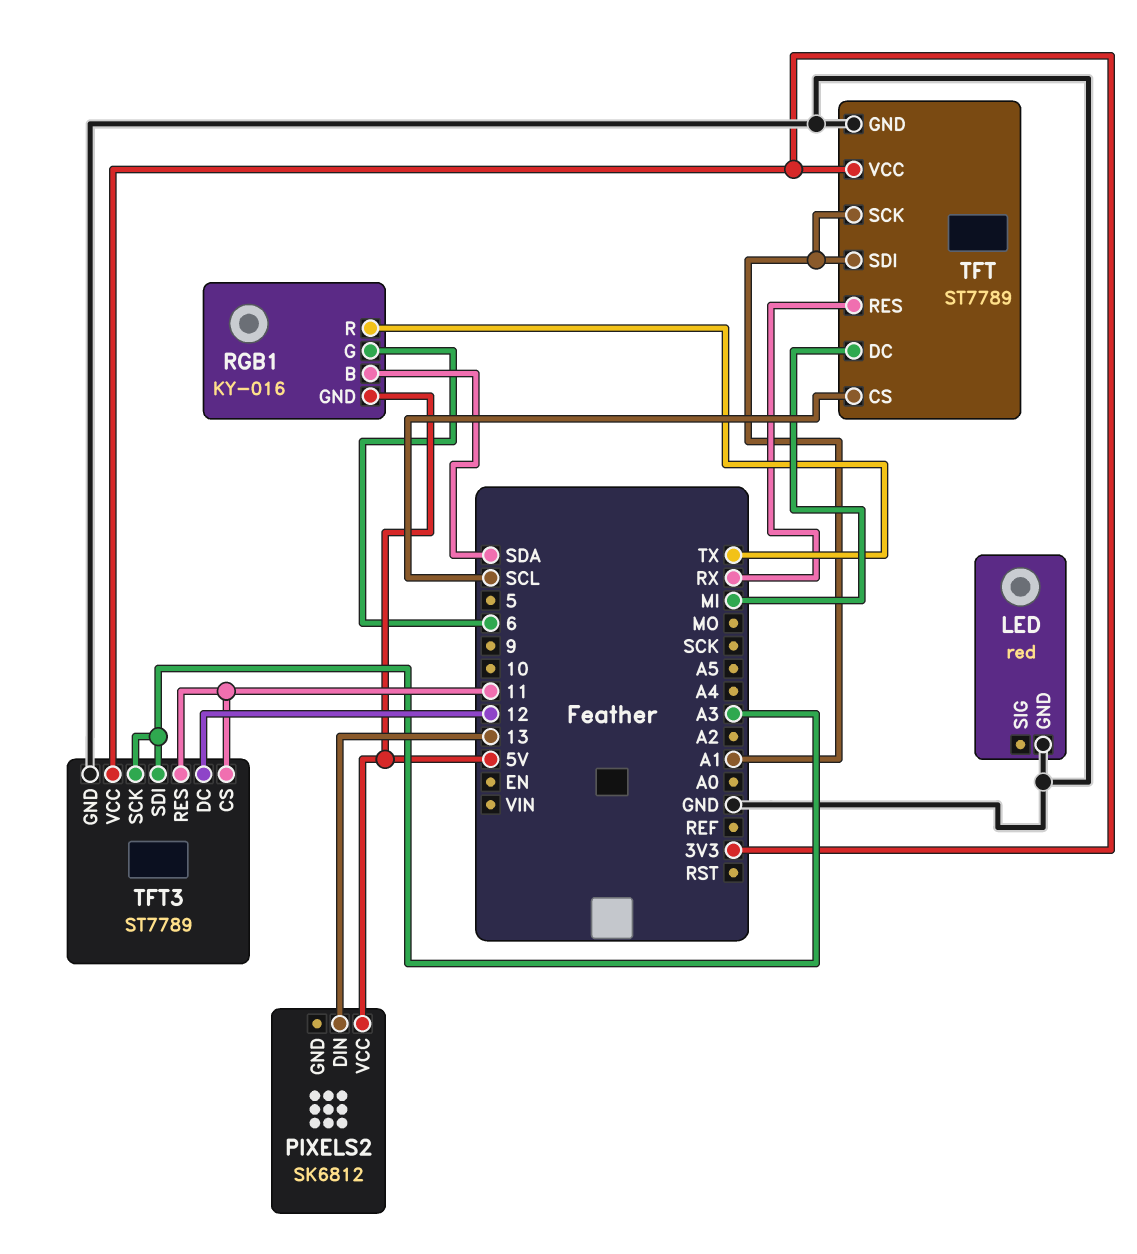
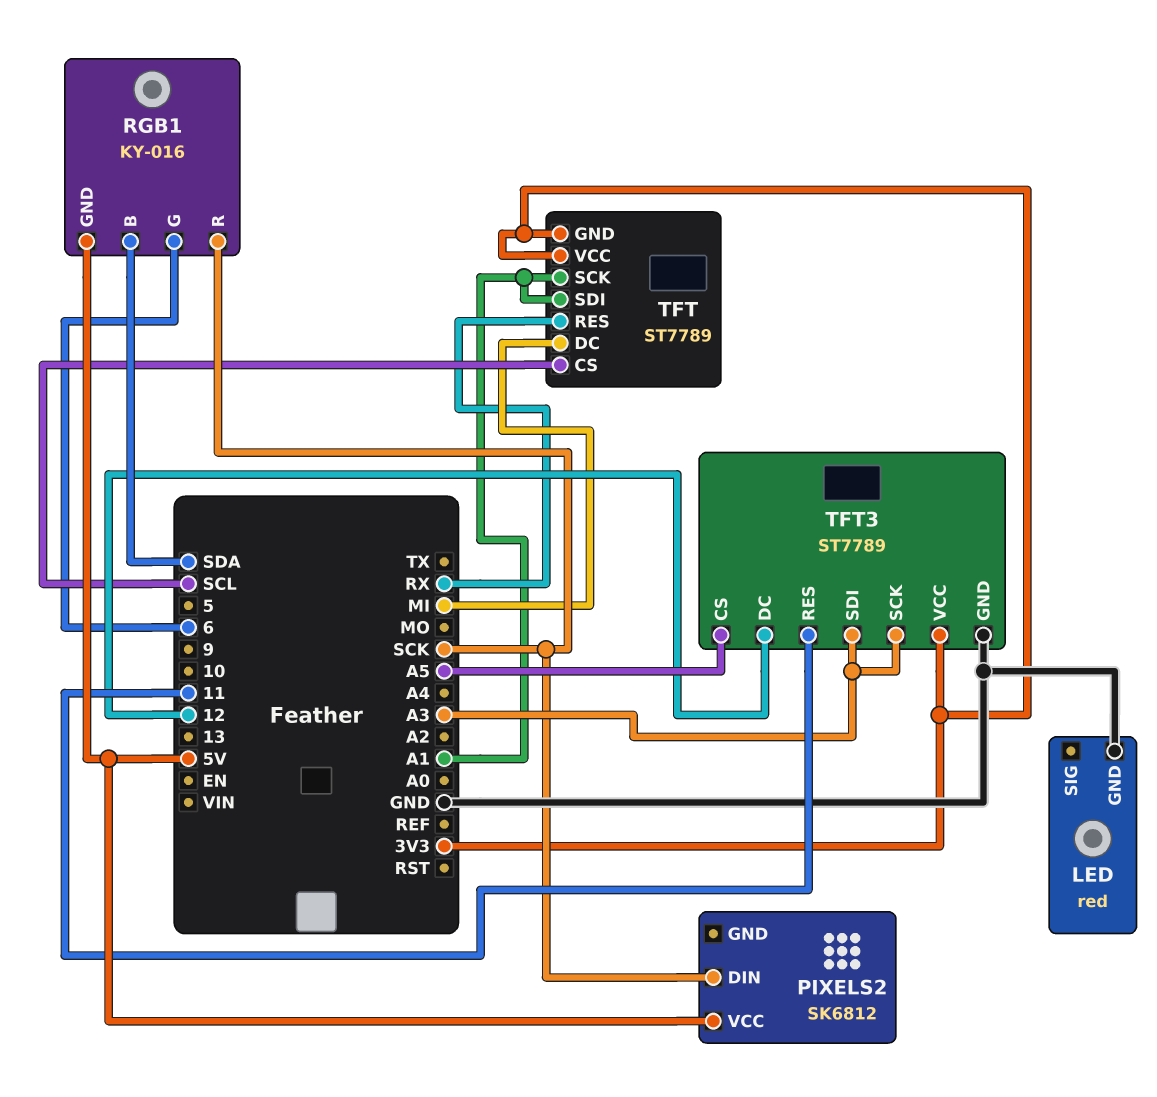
PIXELS2 pin DIN: 13 -> SCK
RGB1 pin R: TX -> SCK
TFT pin GND: GND -> 3V3
TFT3 pin CS: 11 -> A5

